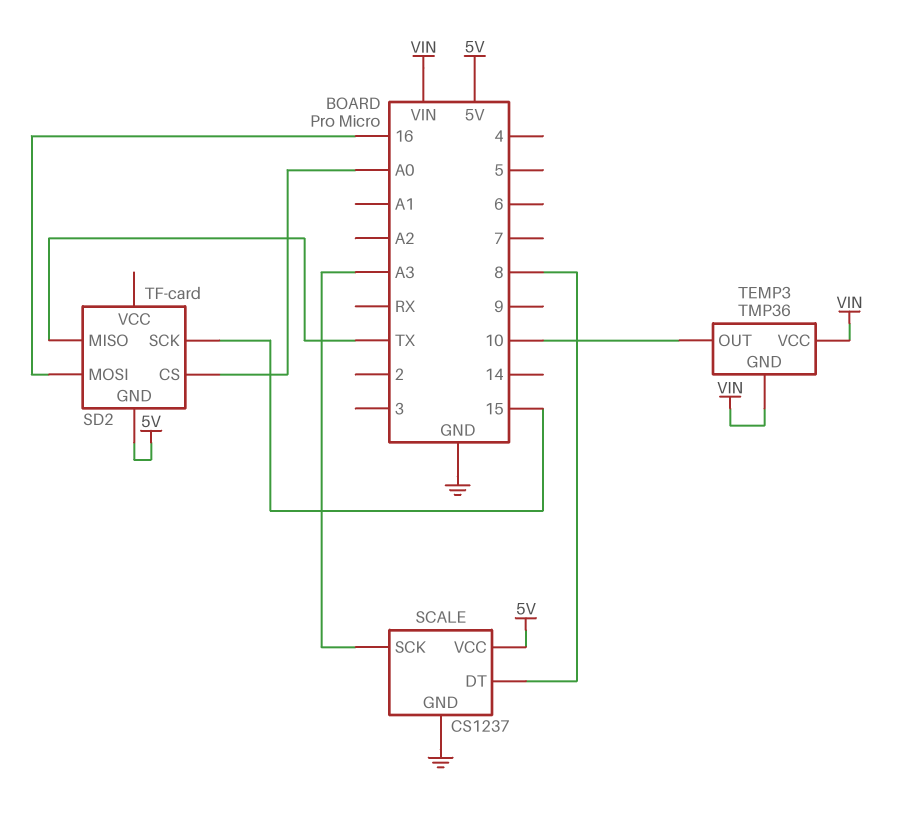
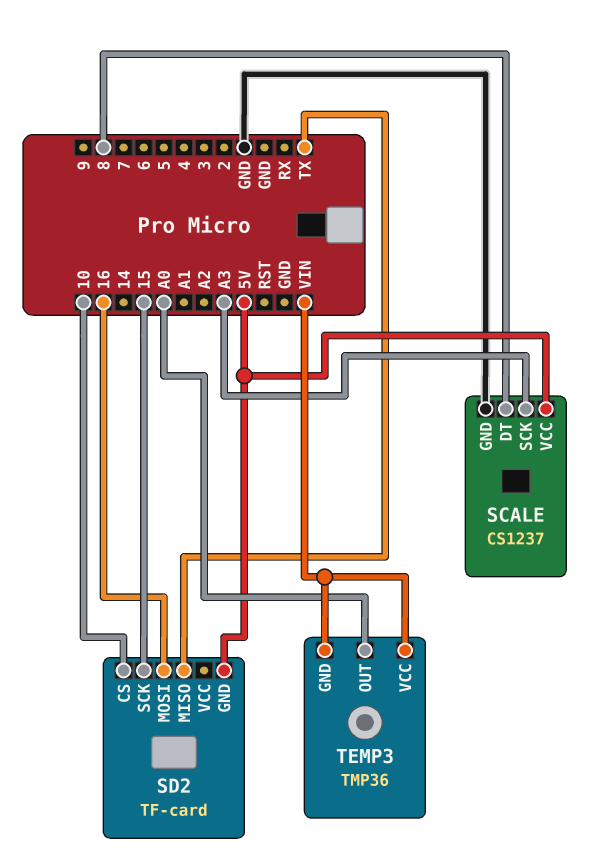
SD2 pin CS: A0 -> 10
TEMP3 pin OUT: 10 -> A0

